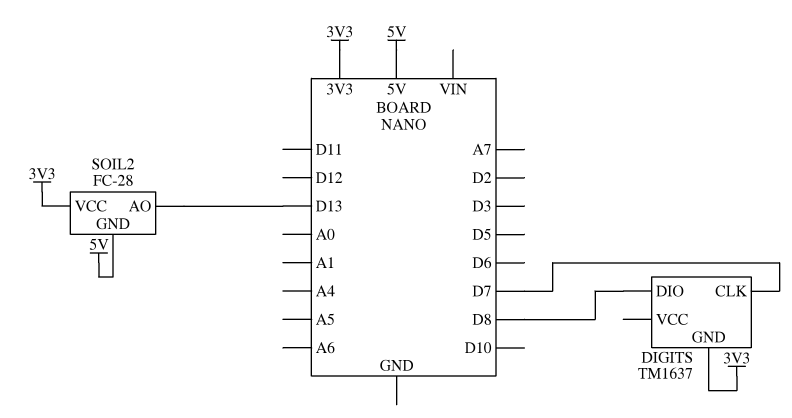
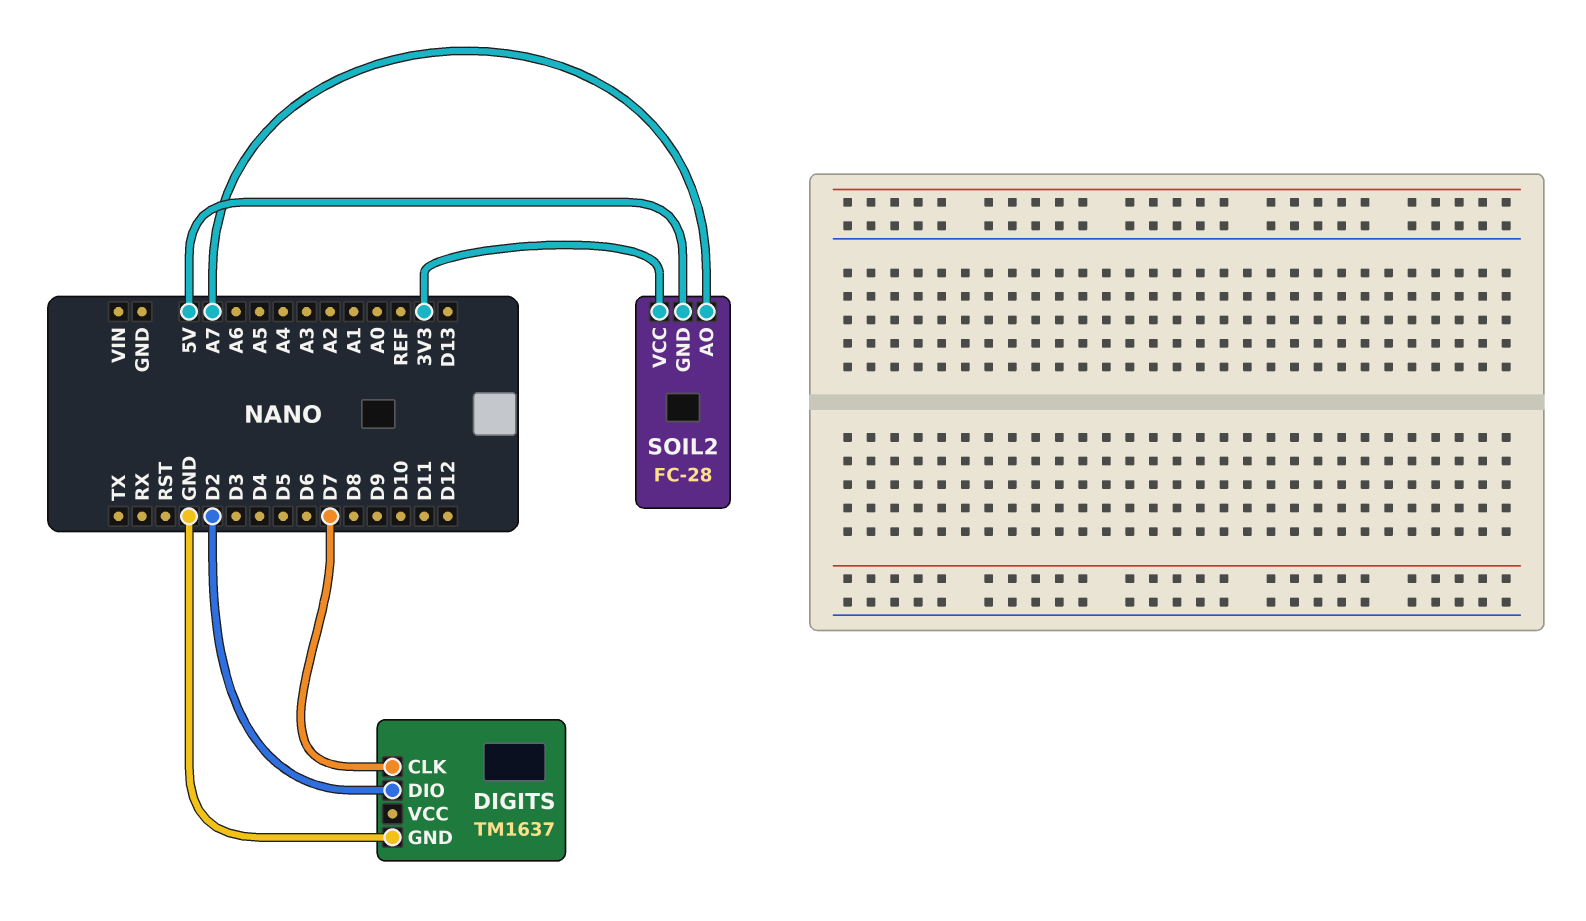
DIGITS pin DIO: D8 -> D2
DIGITS pin GND: 3V3 -> GND
SOIL2 pin AO: D13 -> A7

